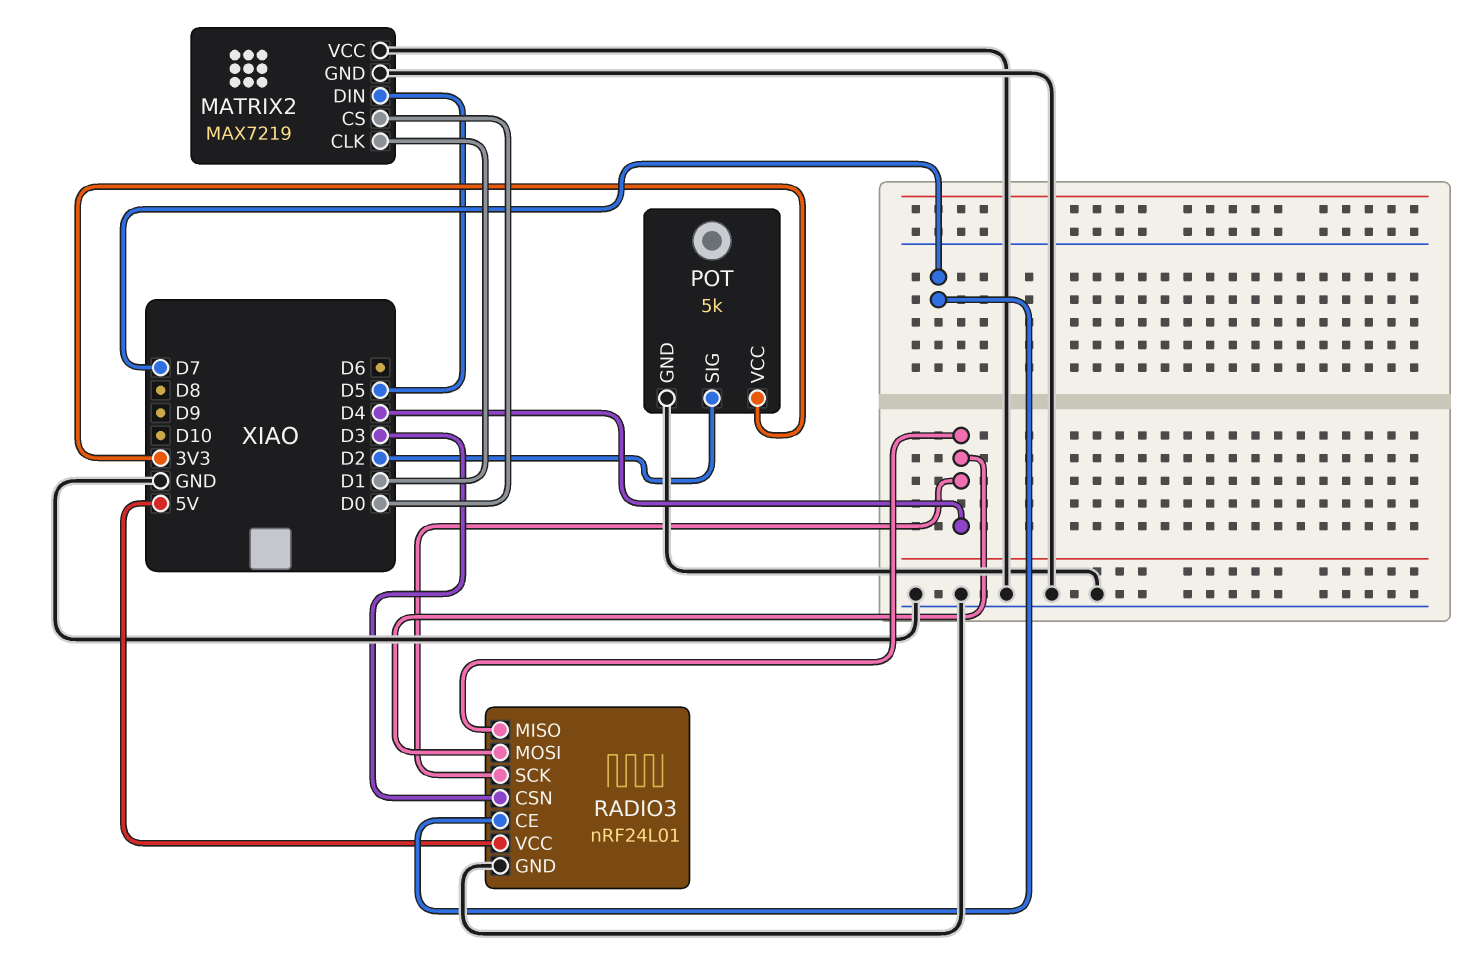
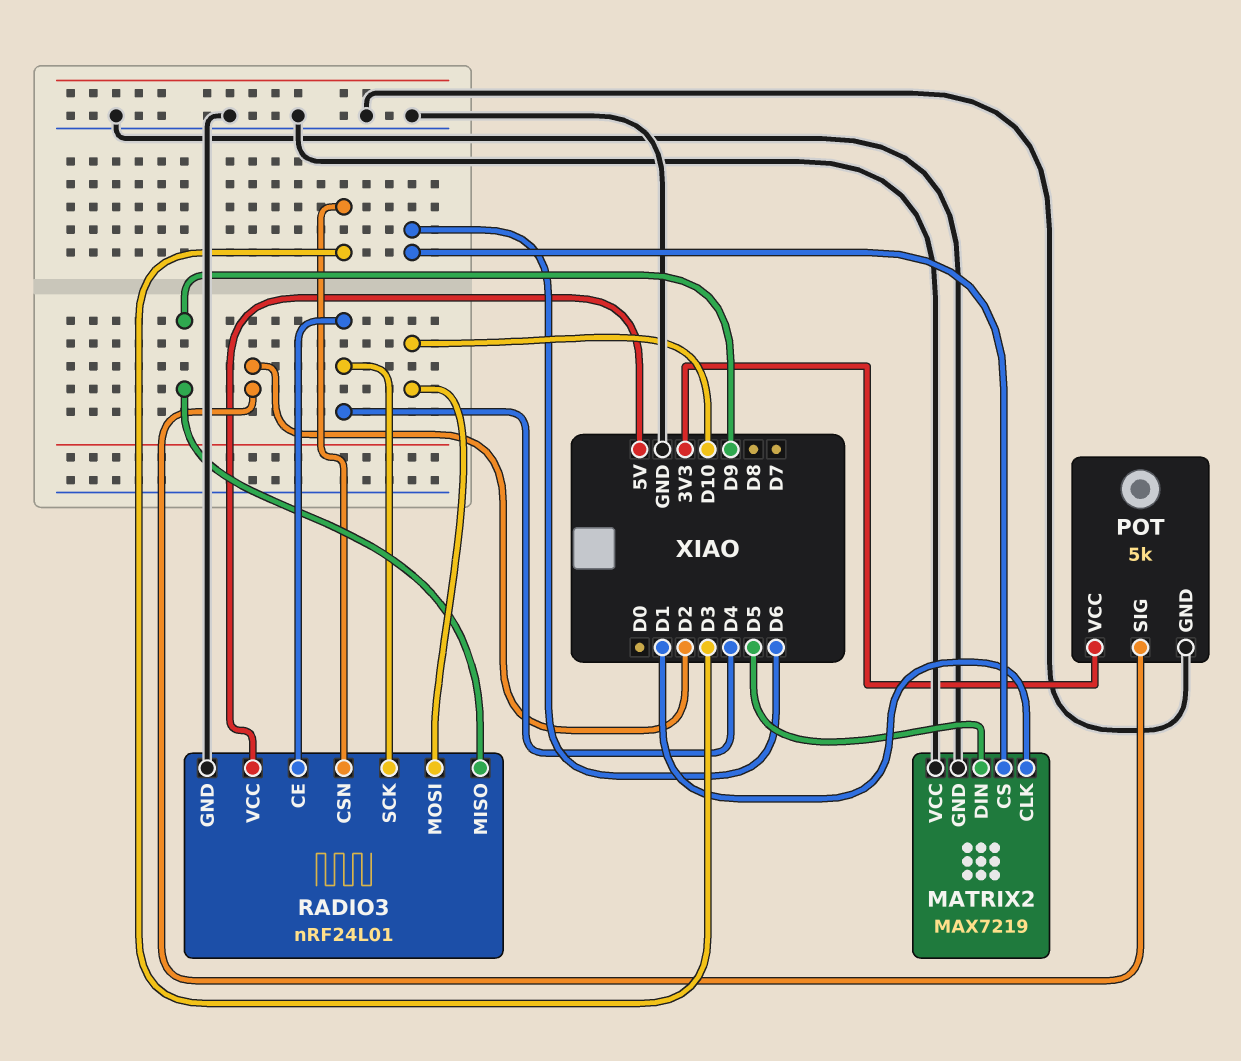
MATRIX2 pin CS: D0 -> D6
RADIO3 pin CE: D7 -> D4
RADIO3 pin MISO: D4 -> D9
RADIO3 pin MOSI: D4 -> D10

